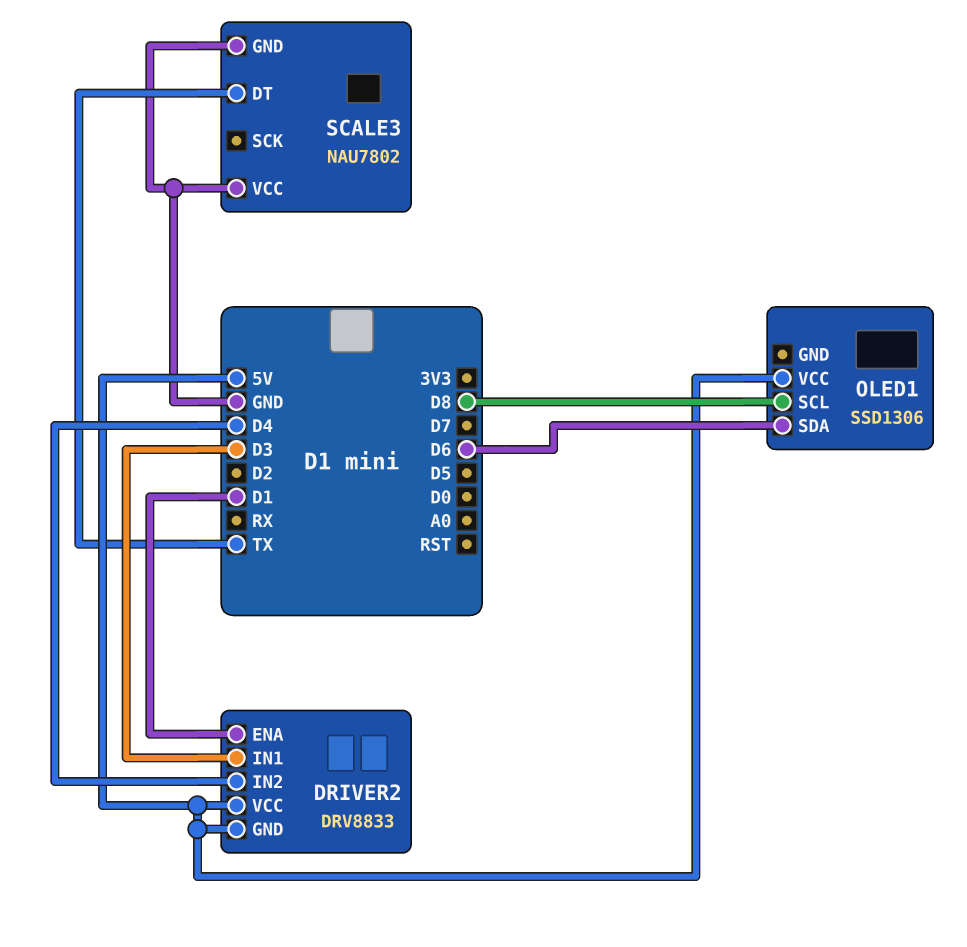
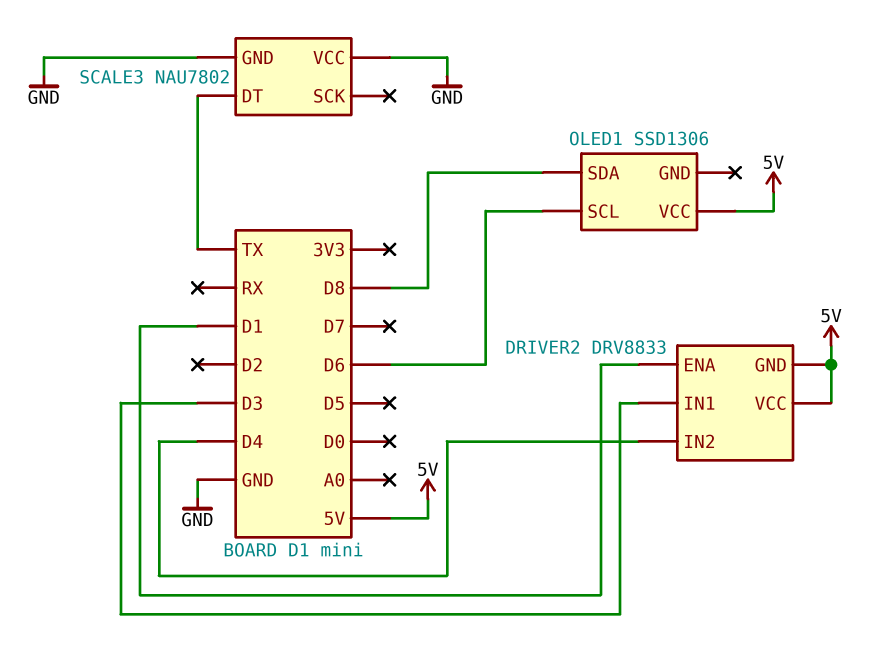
OLED1 pin SCL: D8 -> D6
OLED1 pin SDA: D6 -> D8

